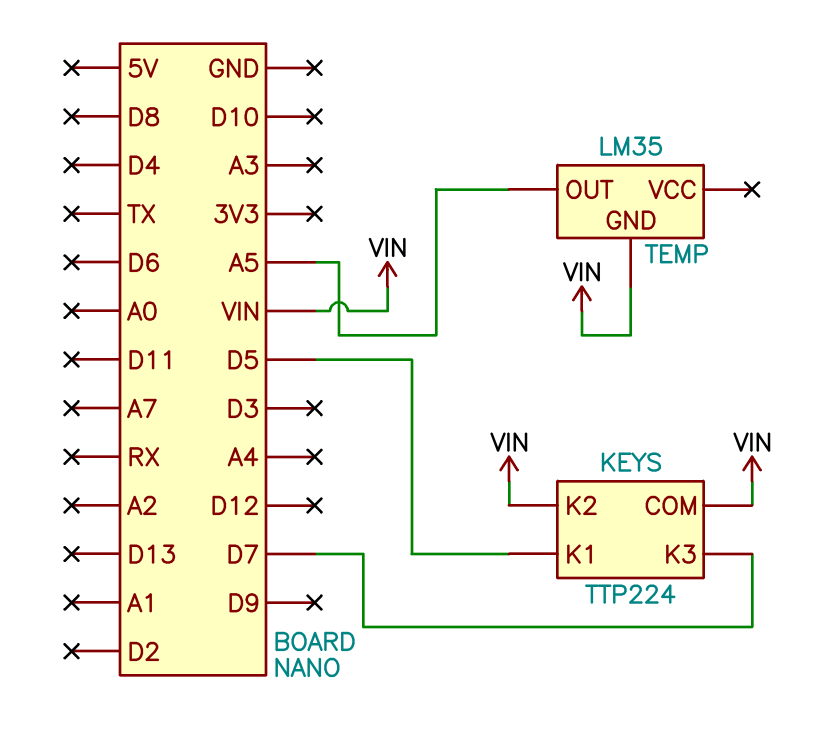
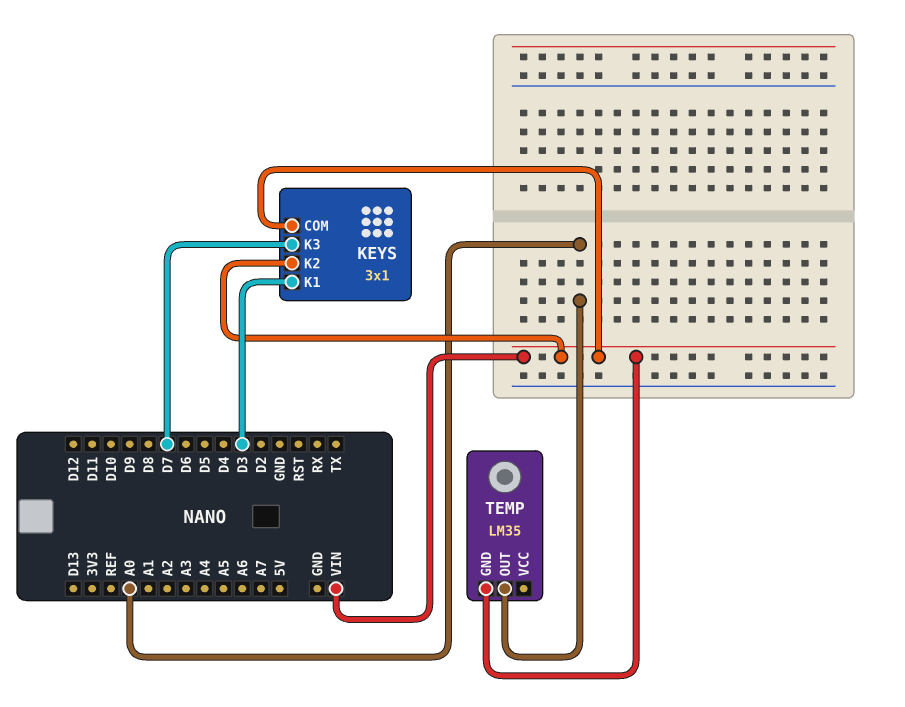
KEYS: TTP224 -> 3x1
KEYS pin K1: D5 -> D3
TEMP pin OUT: A5 -> A0

